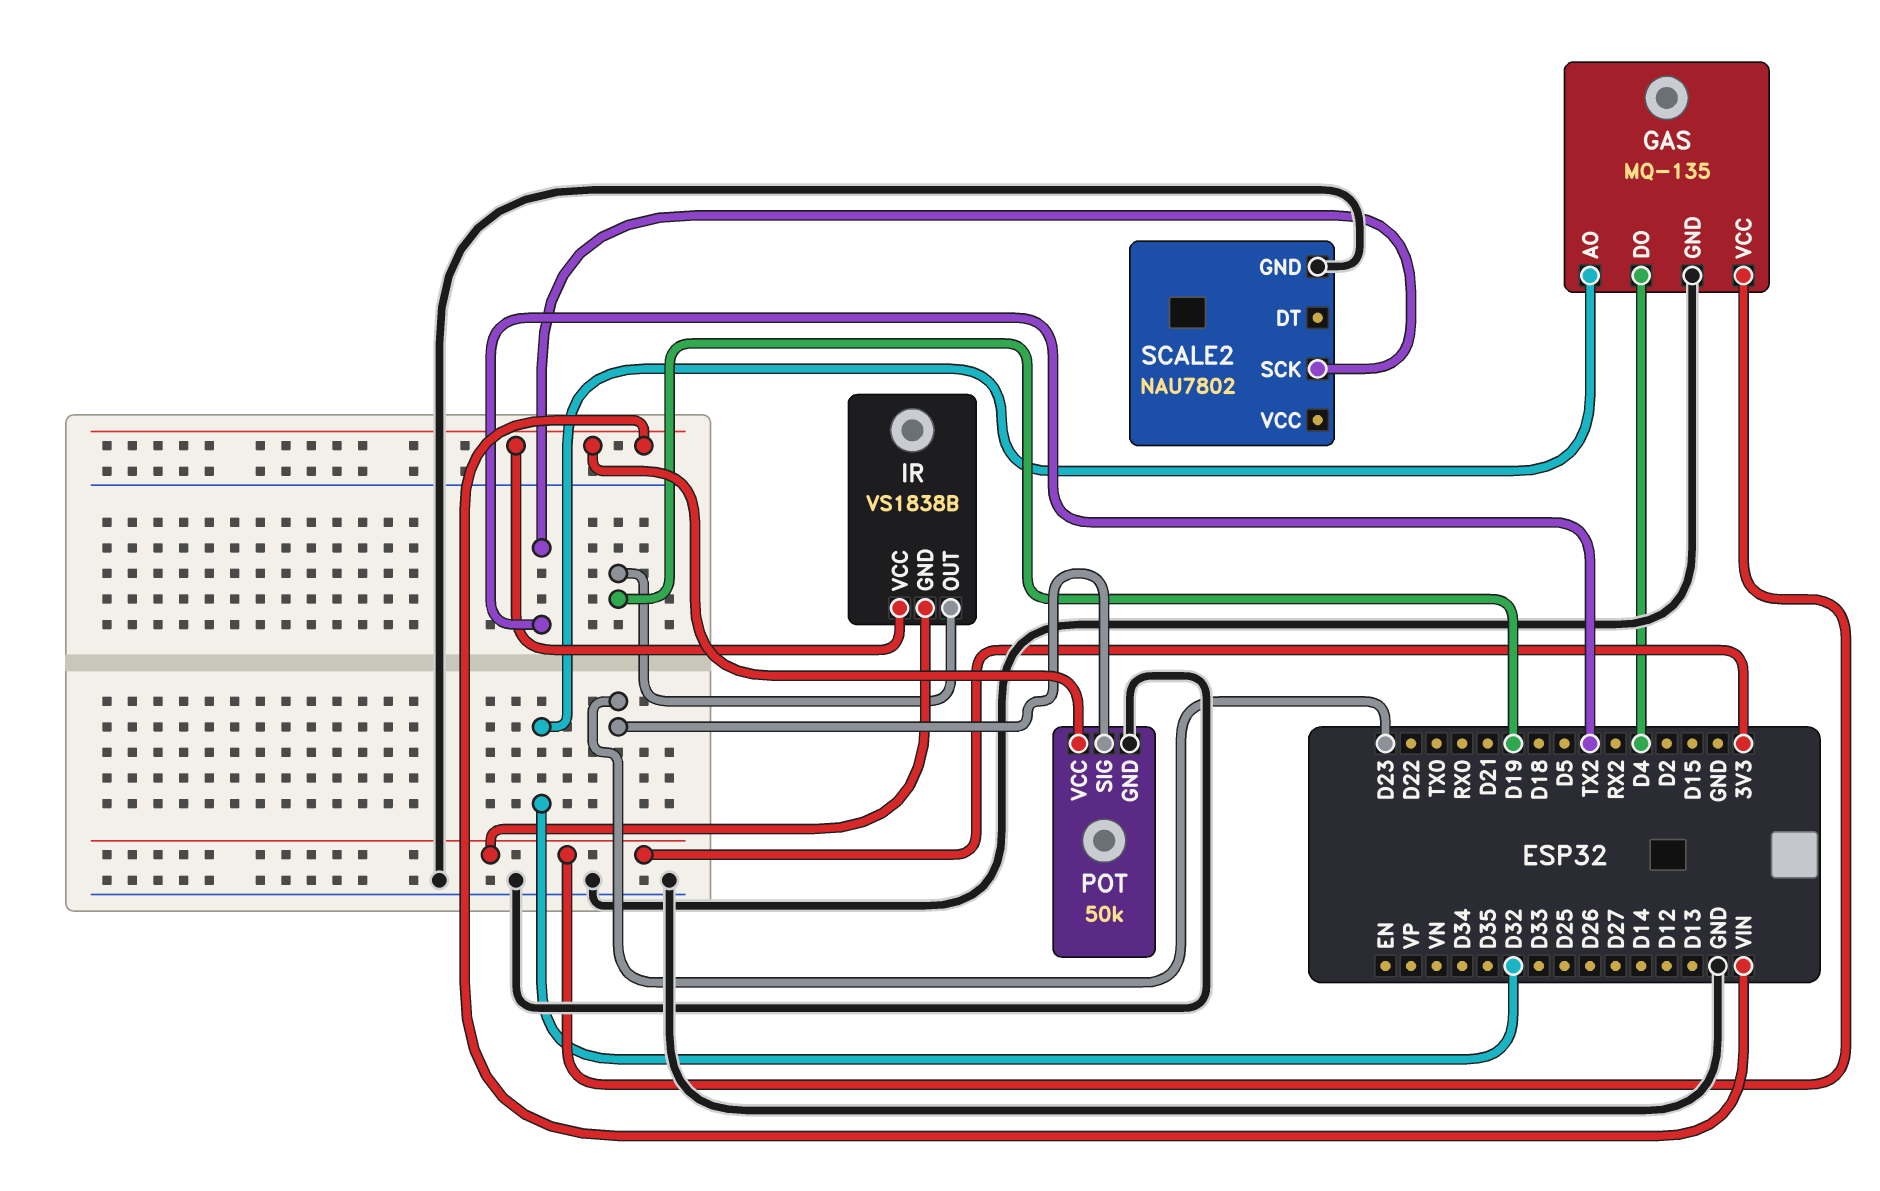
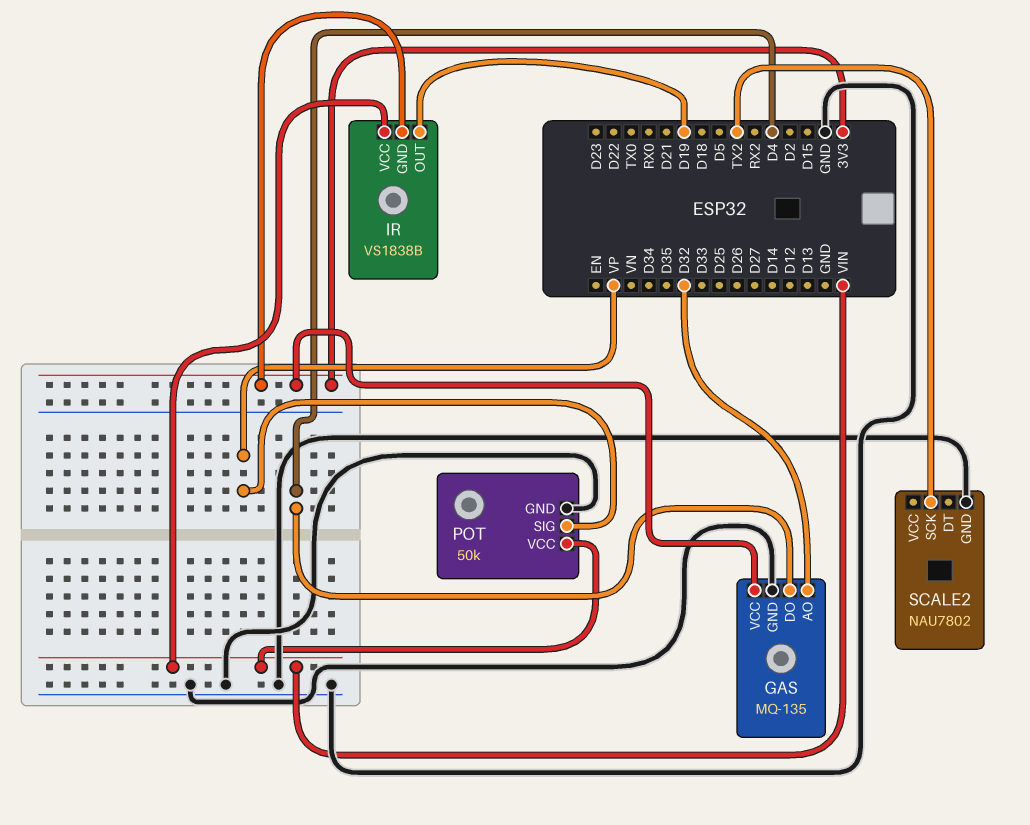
POT pin SIG: D23 -> VP

